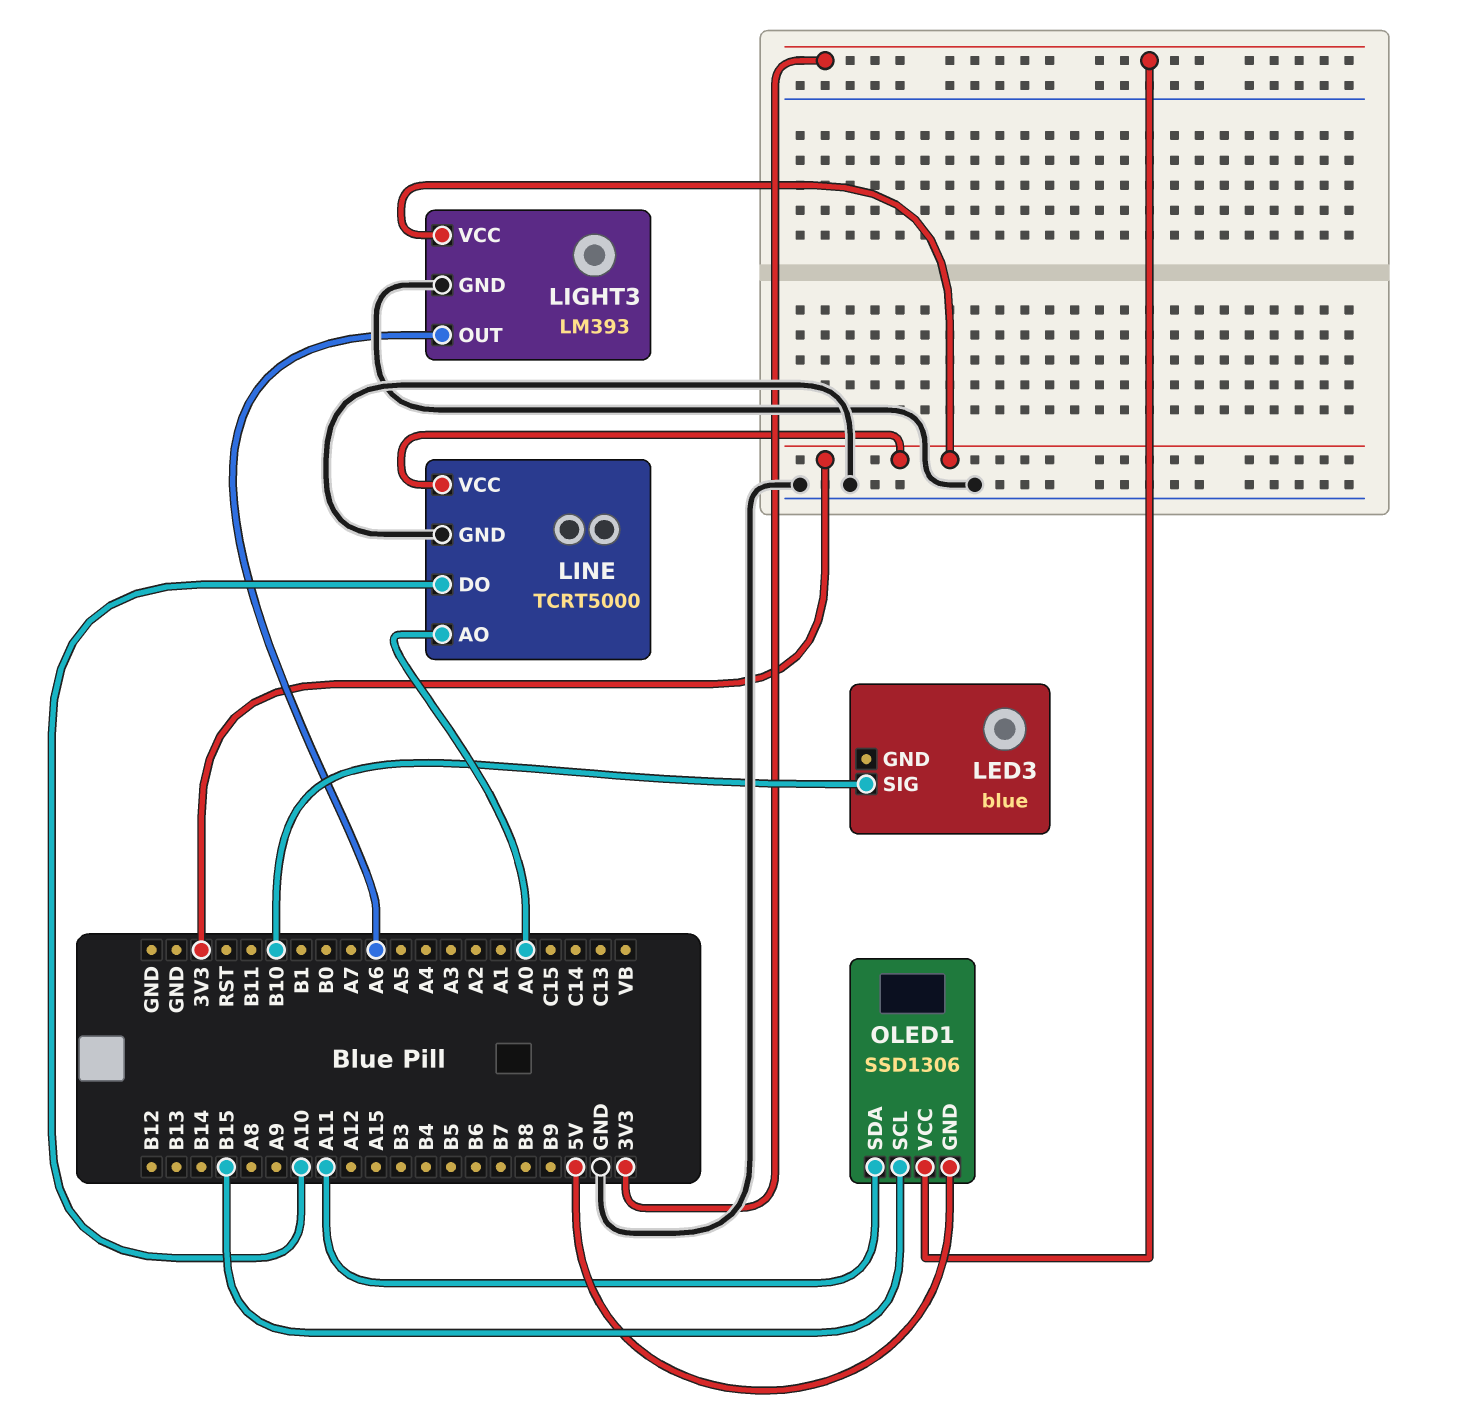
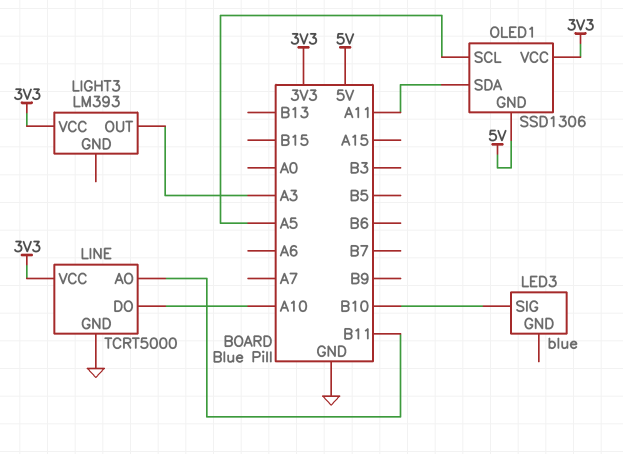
LIGHT3 pin GND: GND -> none
LIGHT3 pin OUT: A6 -> A3
LINE pin AO: A0 -> B11
OLED1 pin SCL: B15 -> A5

